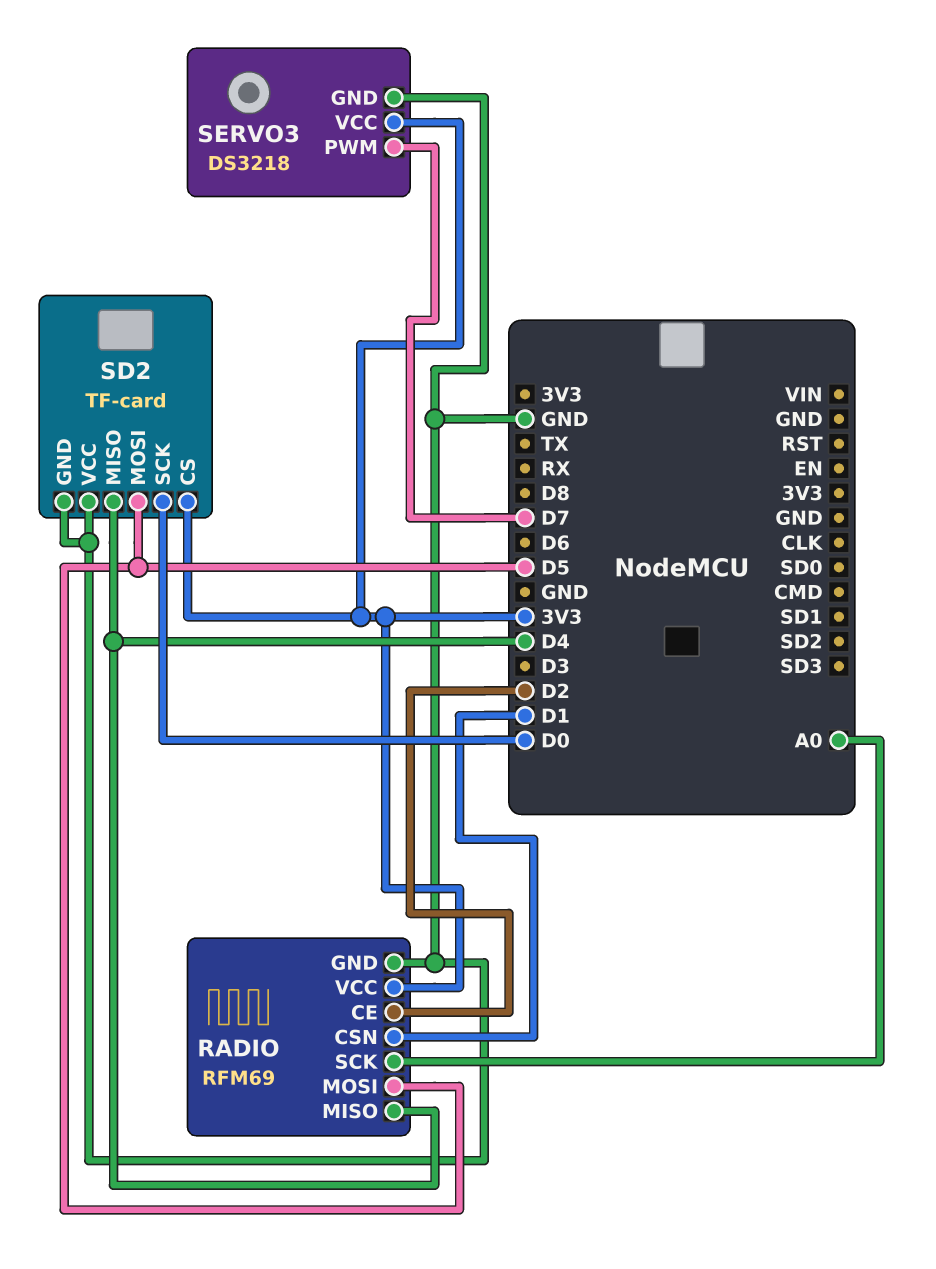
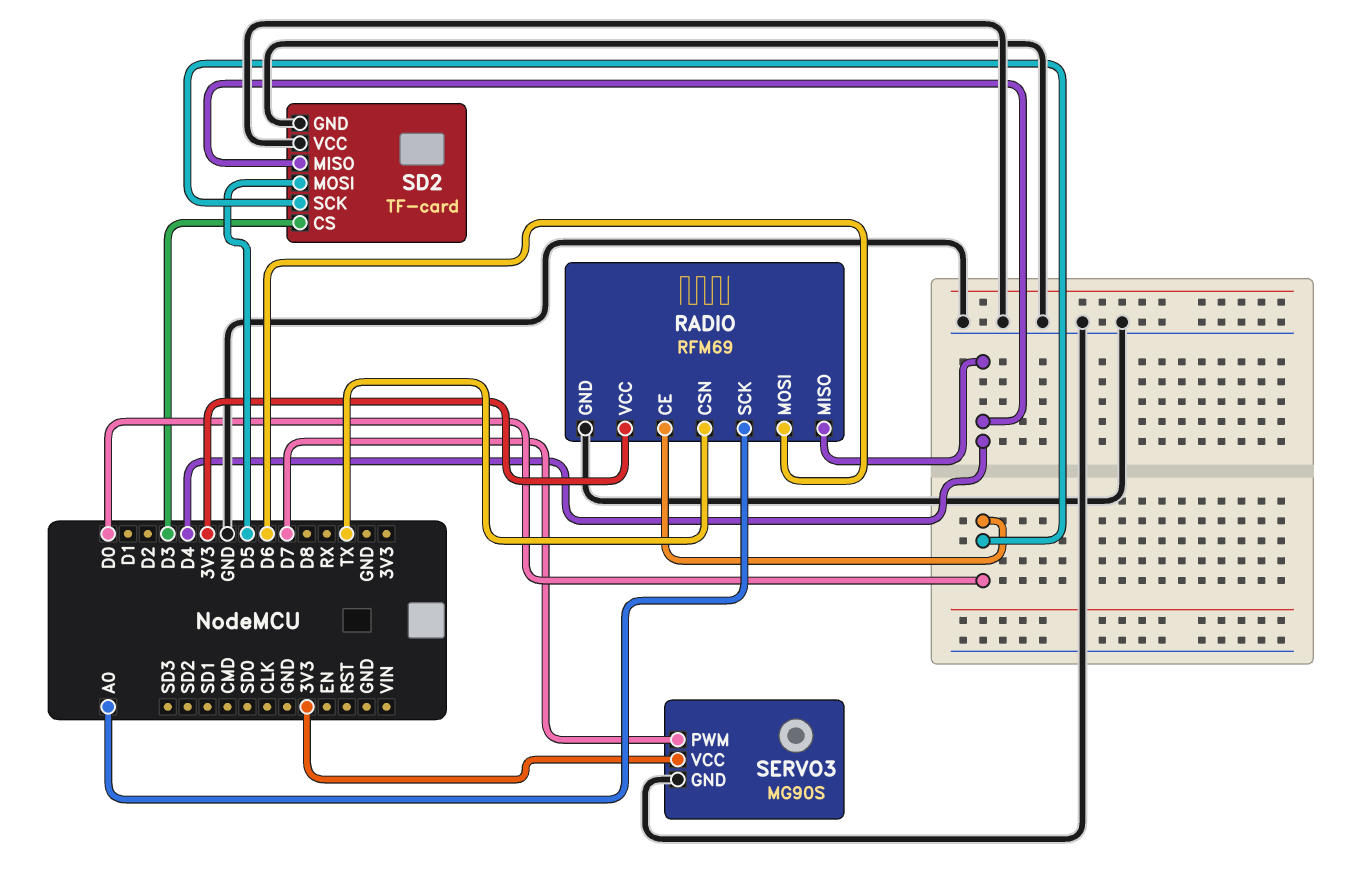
RADIO pin CE: D2 -> D0
RADIO pin CSN: D1 -> TX
RADIO pin MOSI: D5 -> D6
SD2 pin CS: 3V3 -> D3
SERVO3: DS3218 -> MG90S

